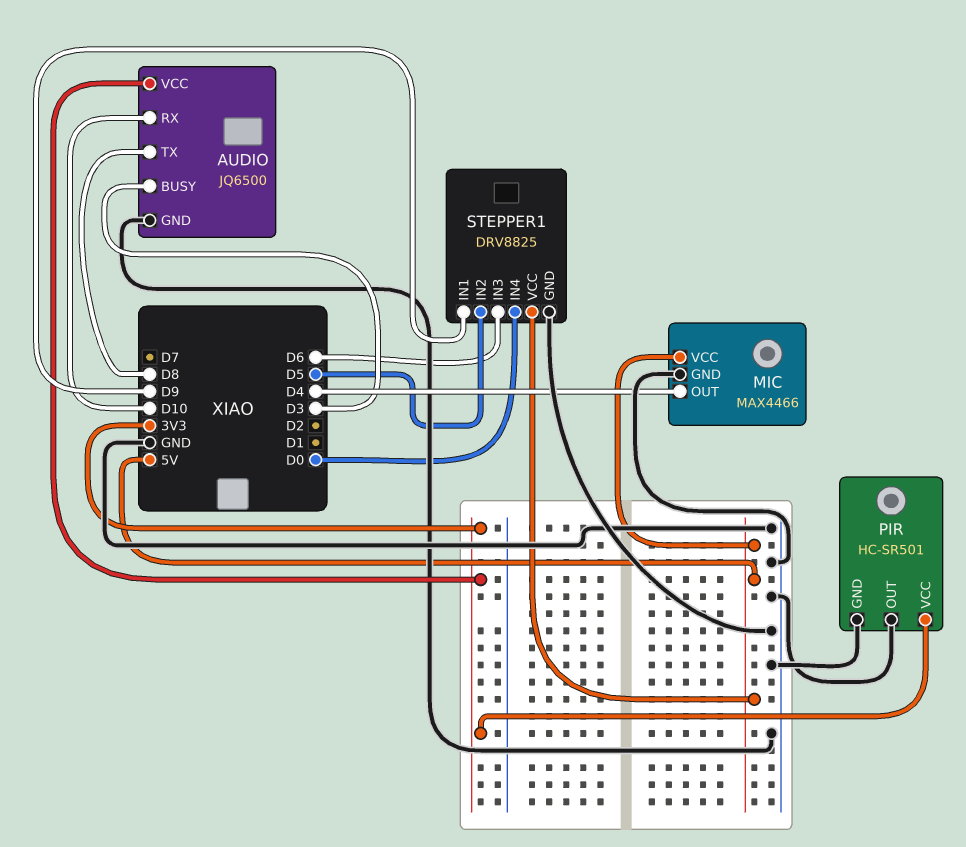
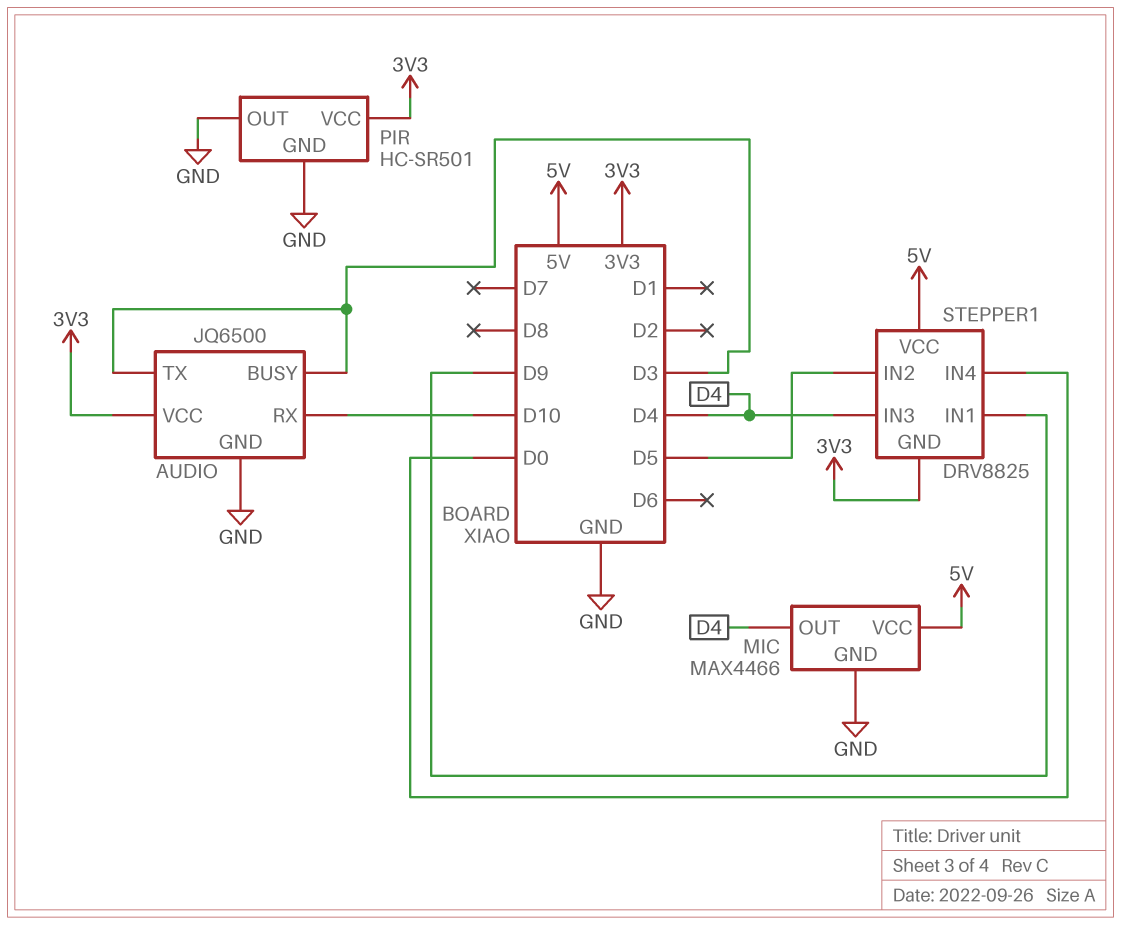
AUDIO pin TX: D8 -> D3
STEPPER1 pin GND: GND -> 3V3
STEPPER1 pin IN3: D6 -> D4

